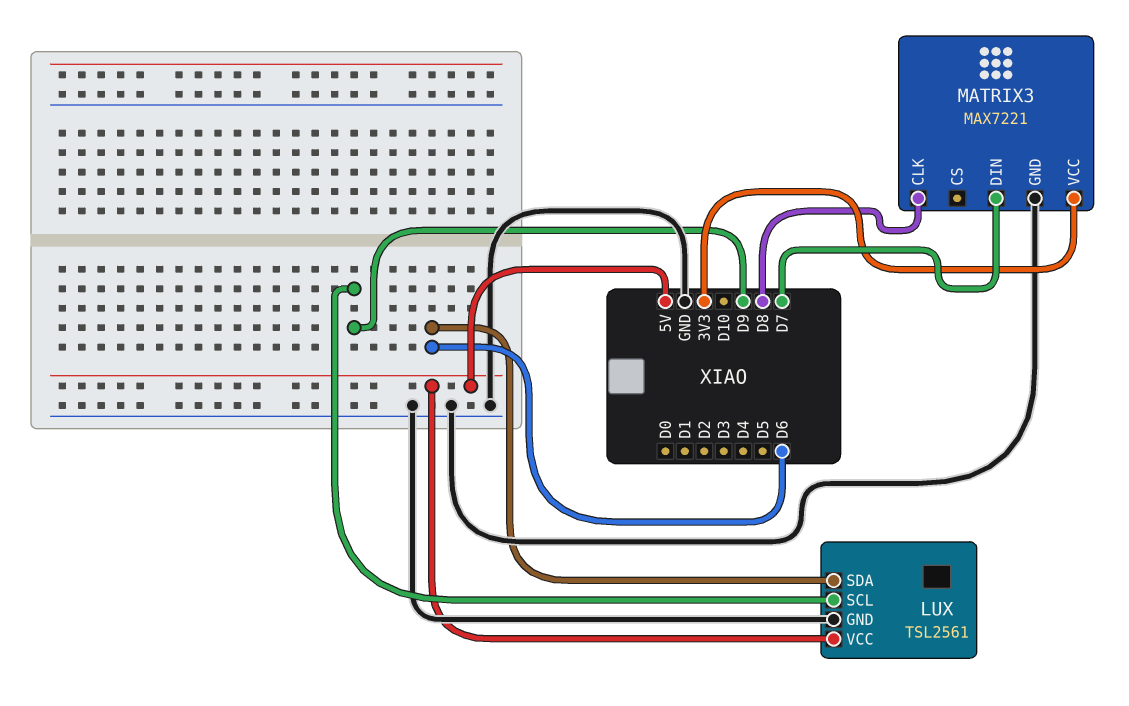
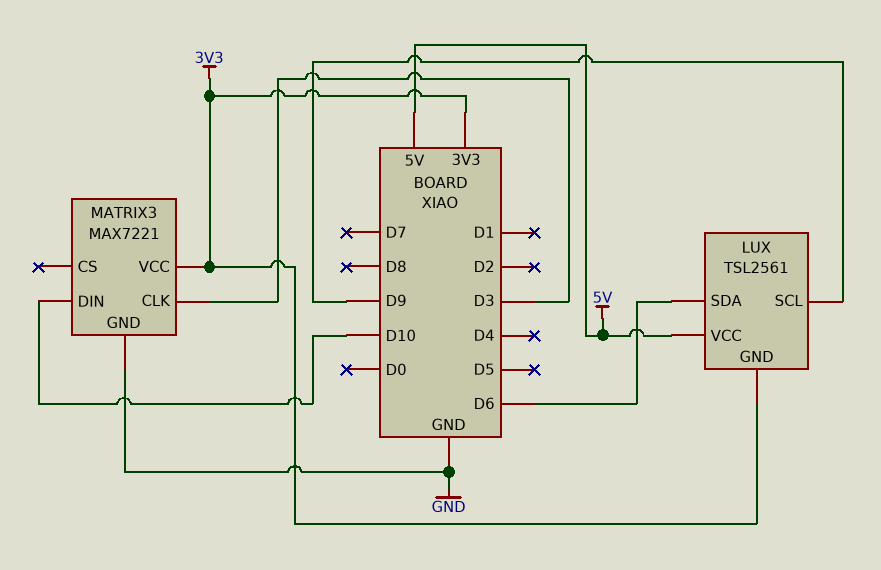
LUX pin GND: GND -> 3V3
MATRIX3 pin CLK: D8 -> D3
MATRIX3 pin DIN: D7 -> D10

